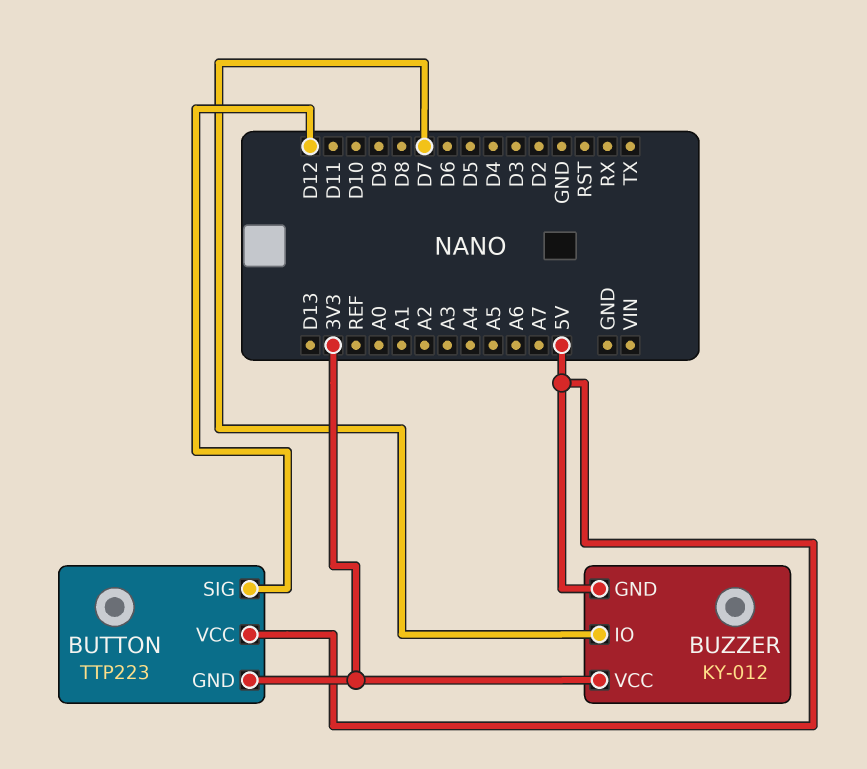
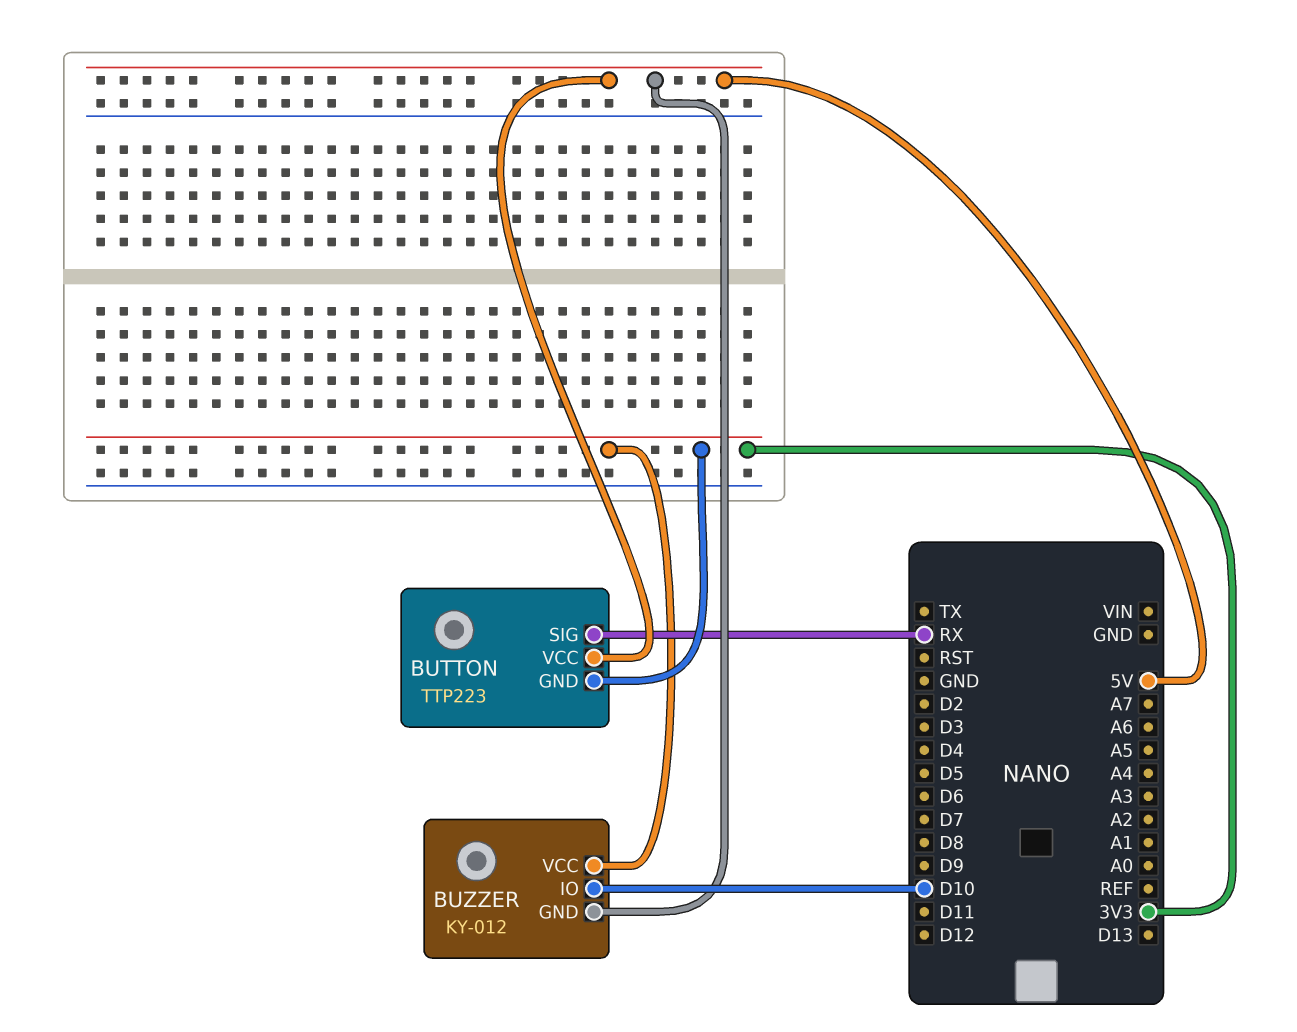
BUTTON pin SIG: D12 -> RX
BUZZER pin IO: D7 -> D10

